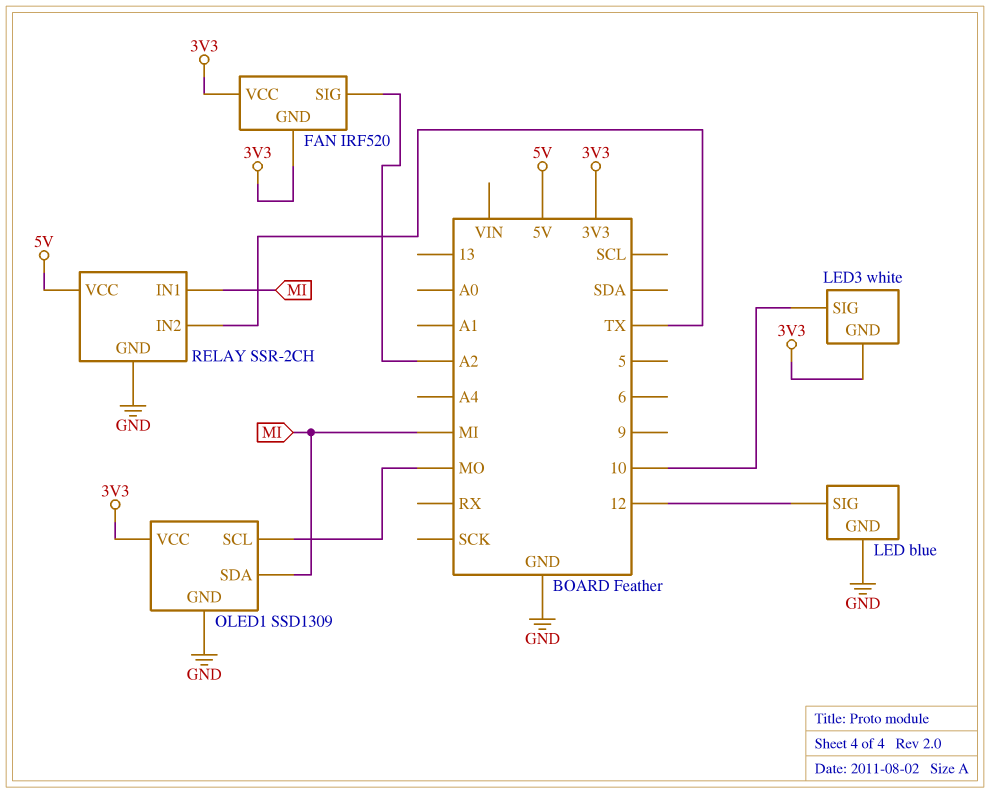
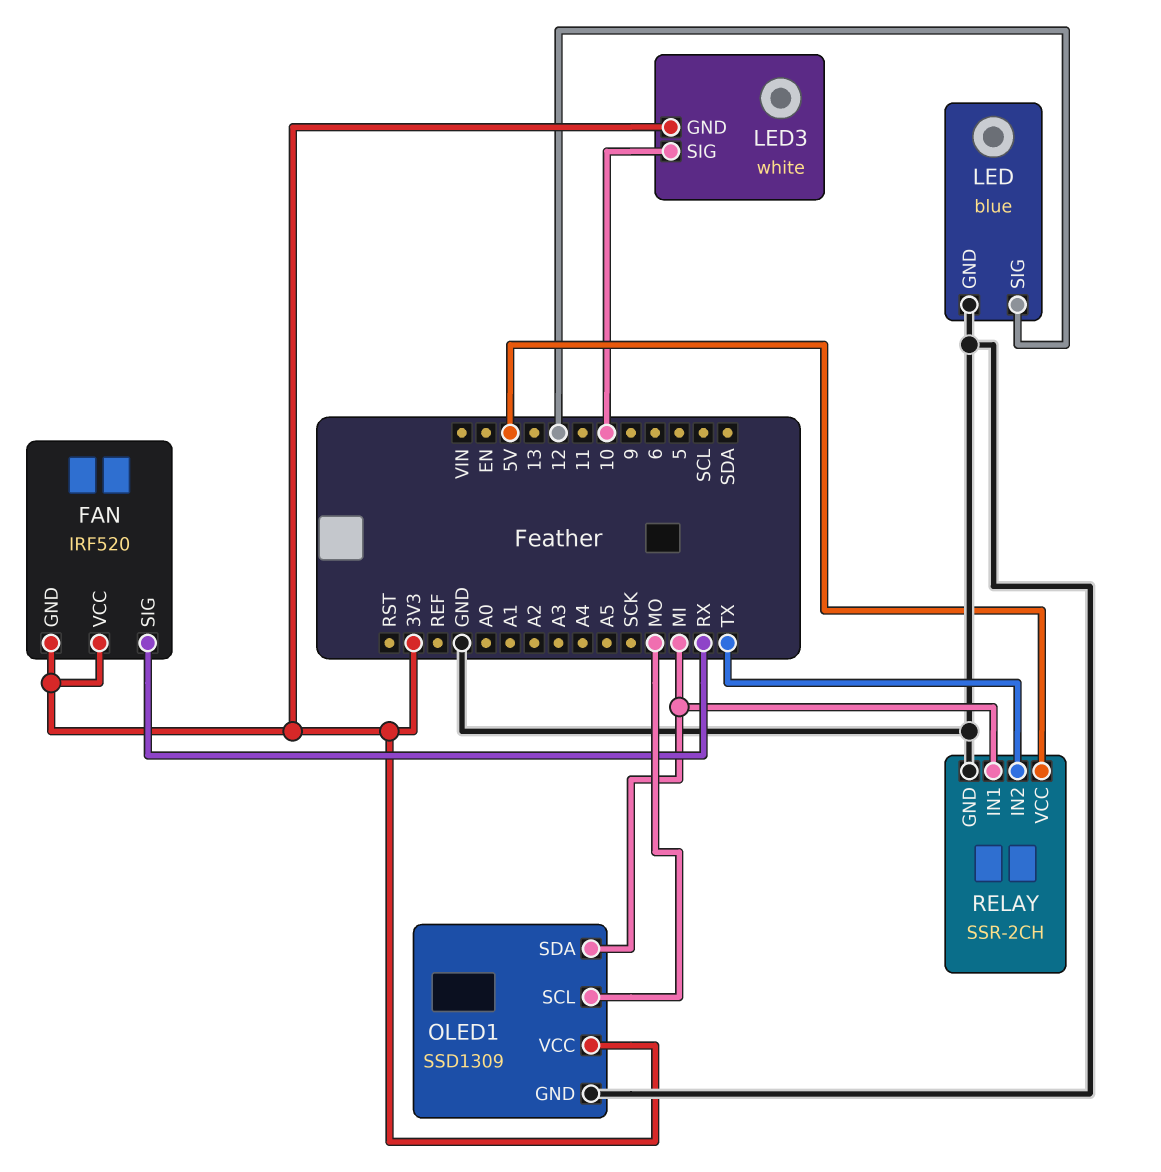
FAN pin SIG: A2 -> RX

